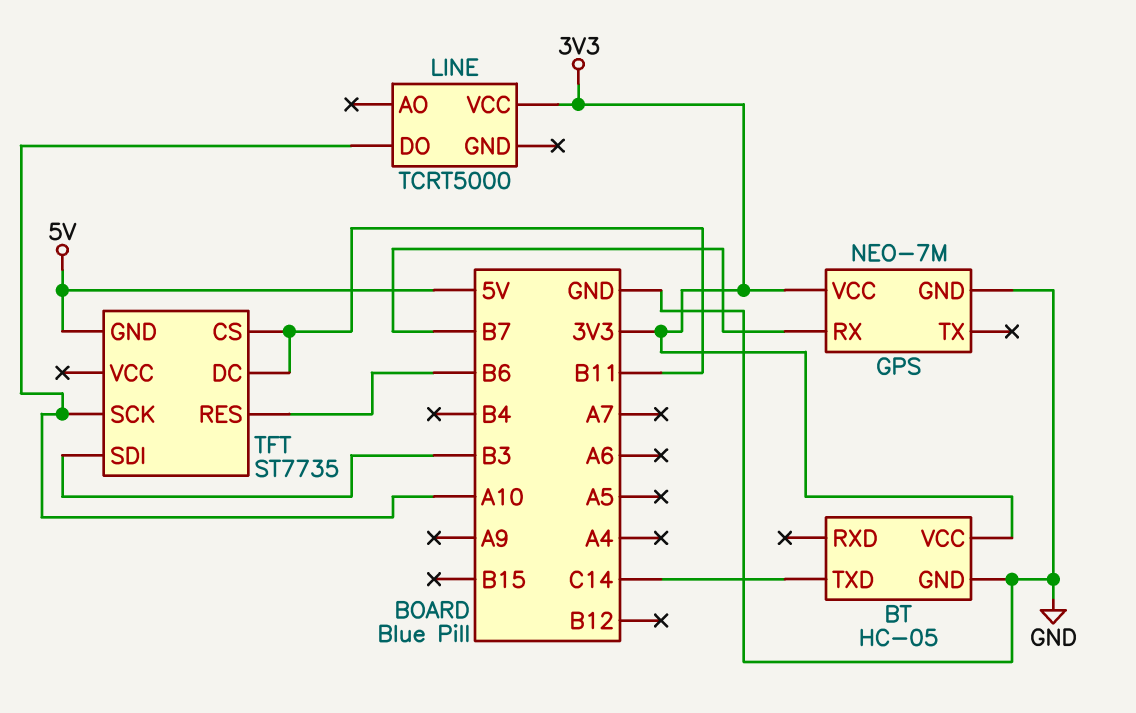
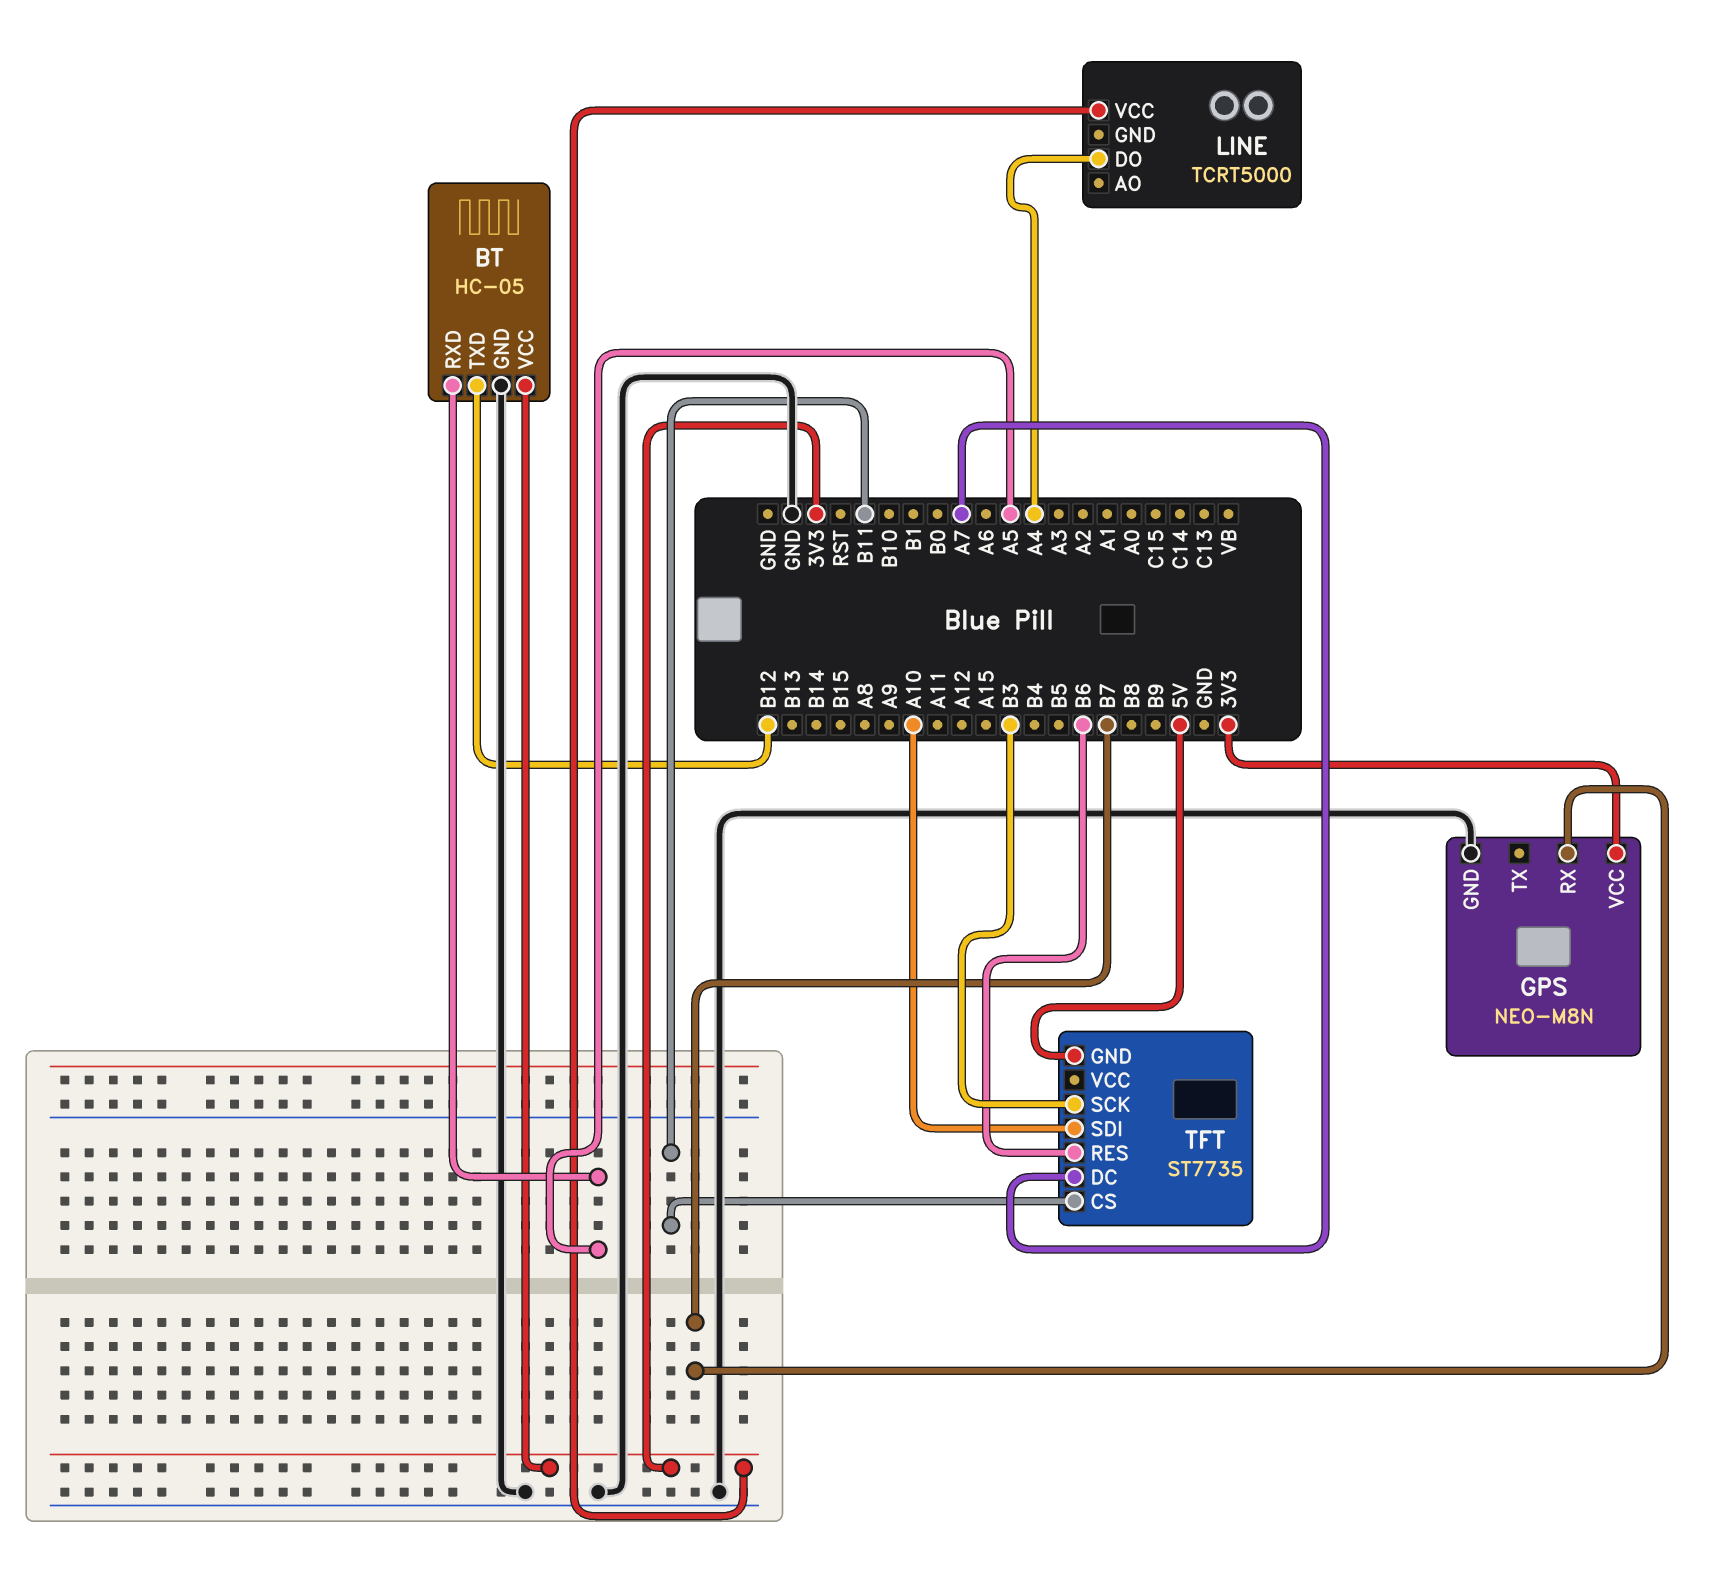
BT pin RXD: none -> A5
BT pin TXD: C14 -> B12
GPS: NEO-7M -> NEO-M8N
LINE pin DO: A10 -> A4
TFT pin DC: B11 -> A7
TFT pin SCK: A10 -> B3
TFT pin SDI: B3 -> A10

